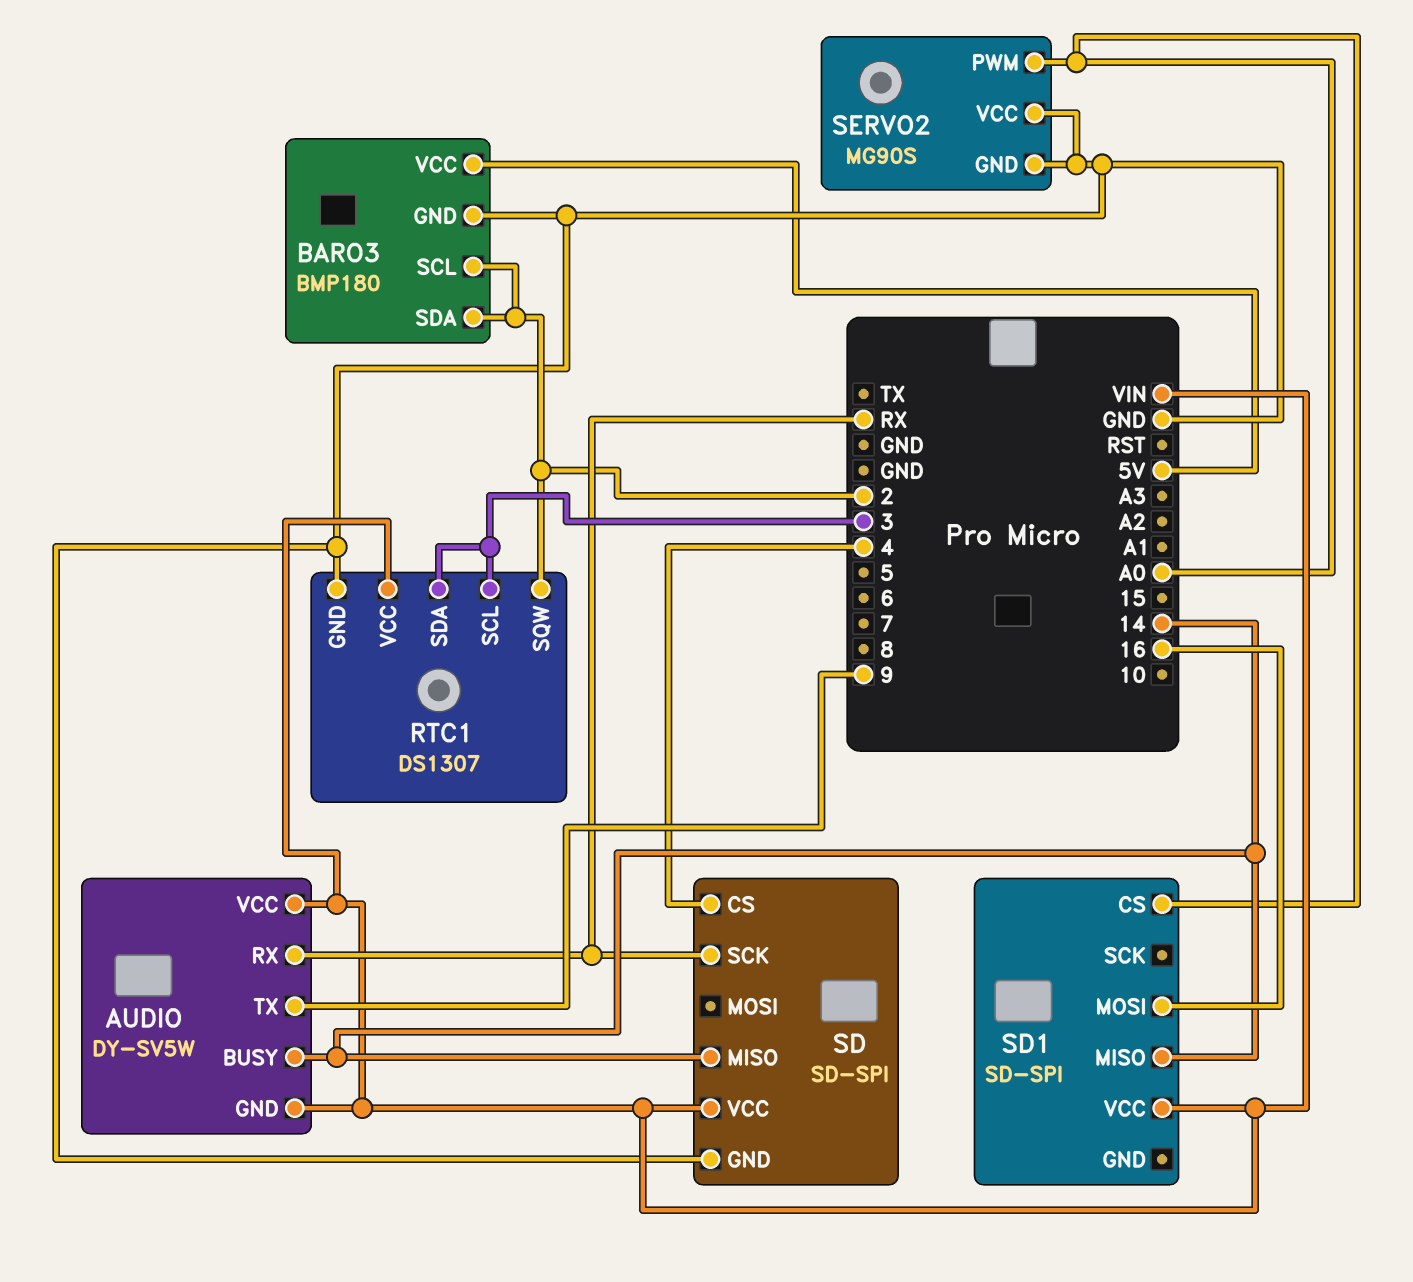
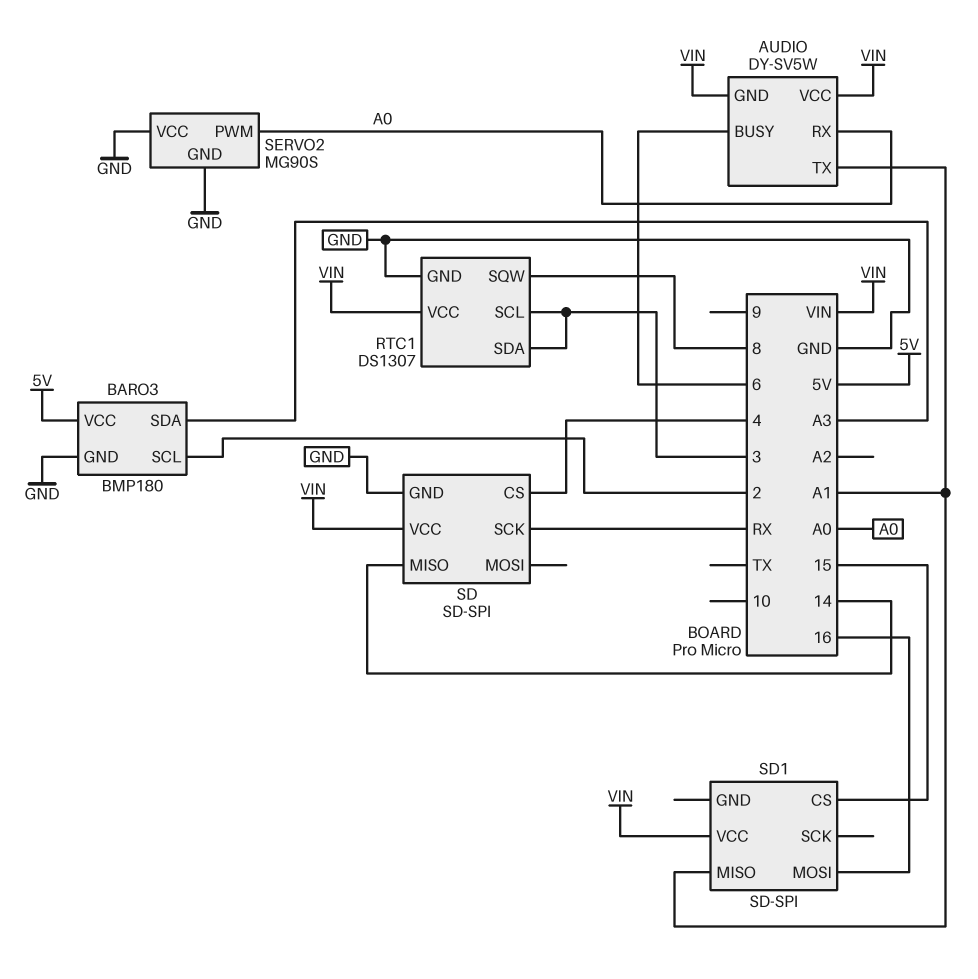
AUDIO pin BUSY: 14 -> 6
AUDIO pin RX: RX -> A0
AUDIO pin TX: 9 -> A1
BARO3 pin SDA: 2 -> A3
RTC1 pin SQW: 2 -> 8
SD1 pin CS: A0 -> 15
SD1 pin MISO: 14 -> A1

